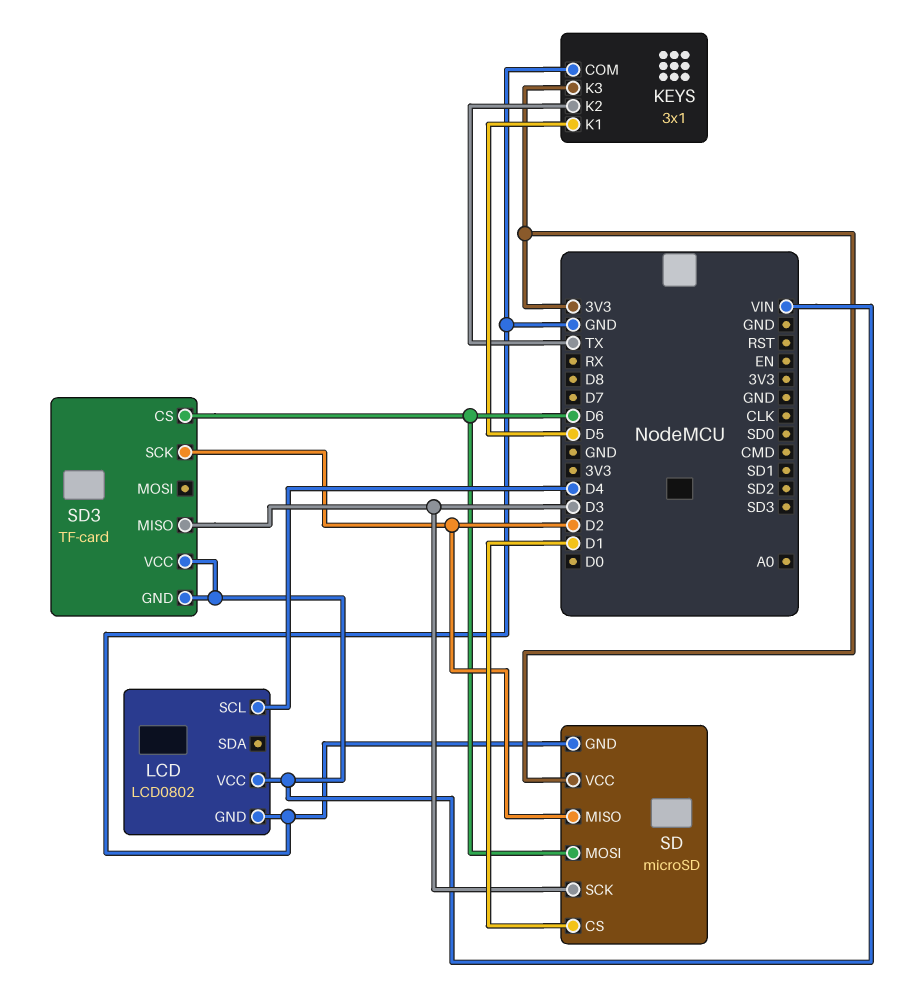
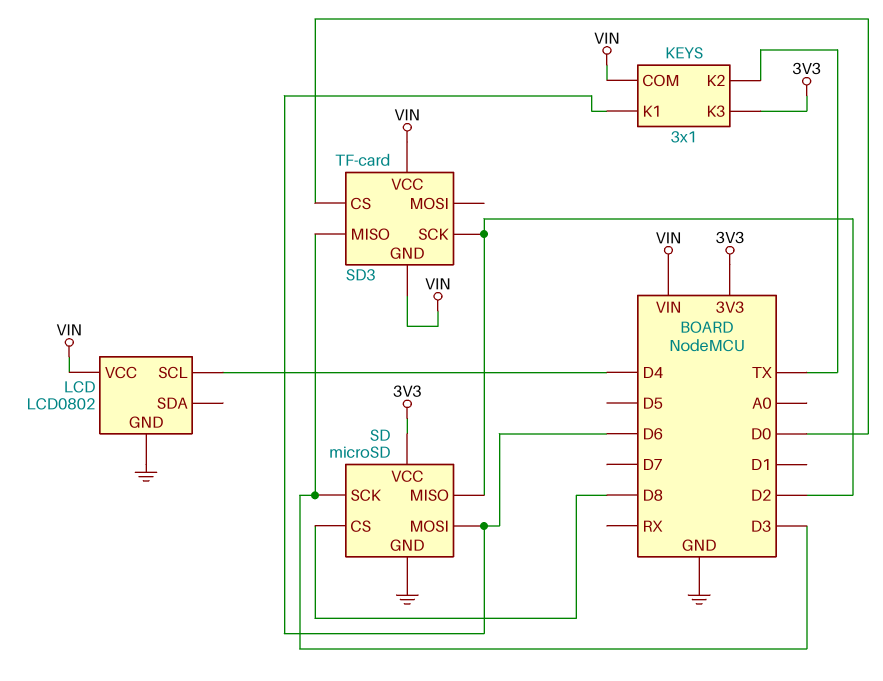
KEYS pin COM: GND -> VIN
KEYS pin K1: D5 -> D6
SD pin CS: D1 -> D8
SD3 pin CS: D6 -> D0

